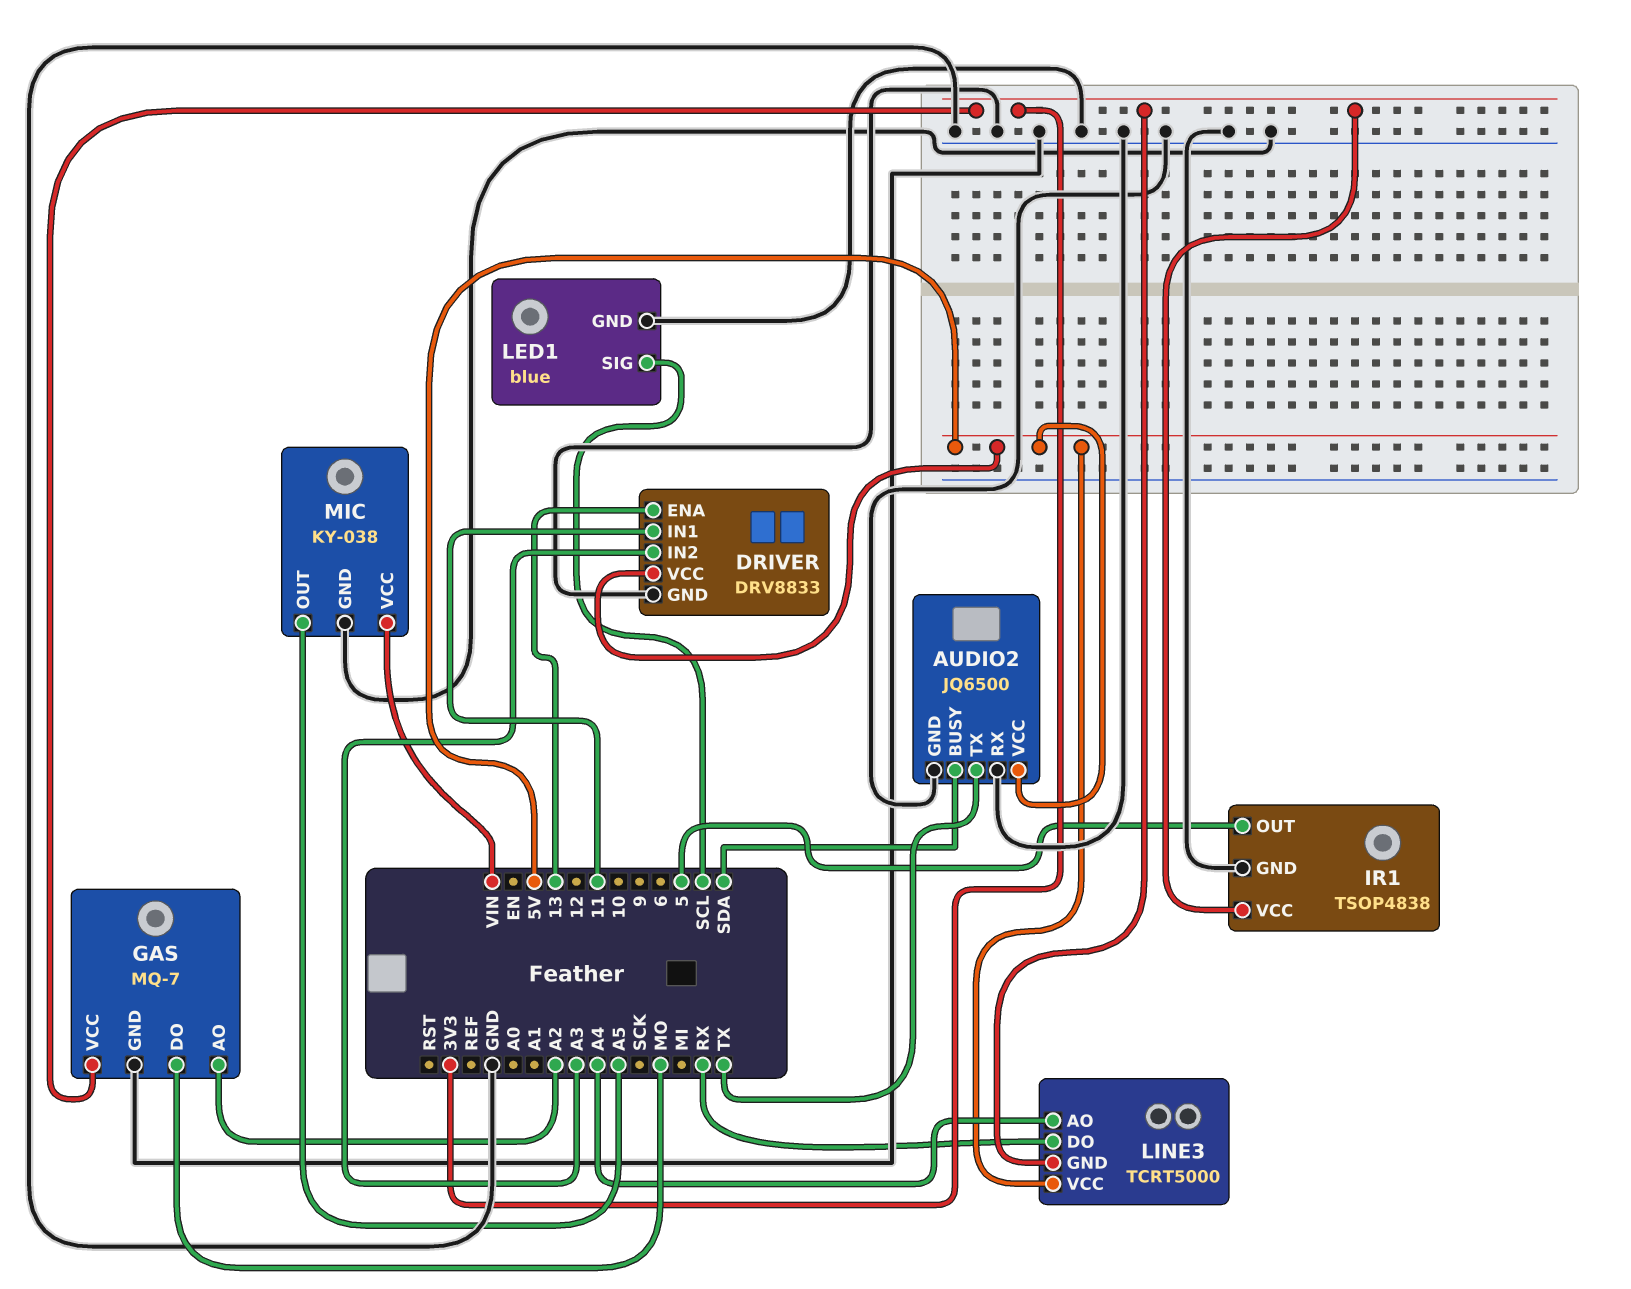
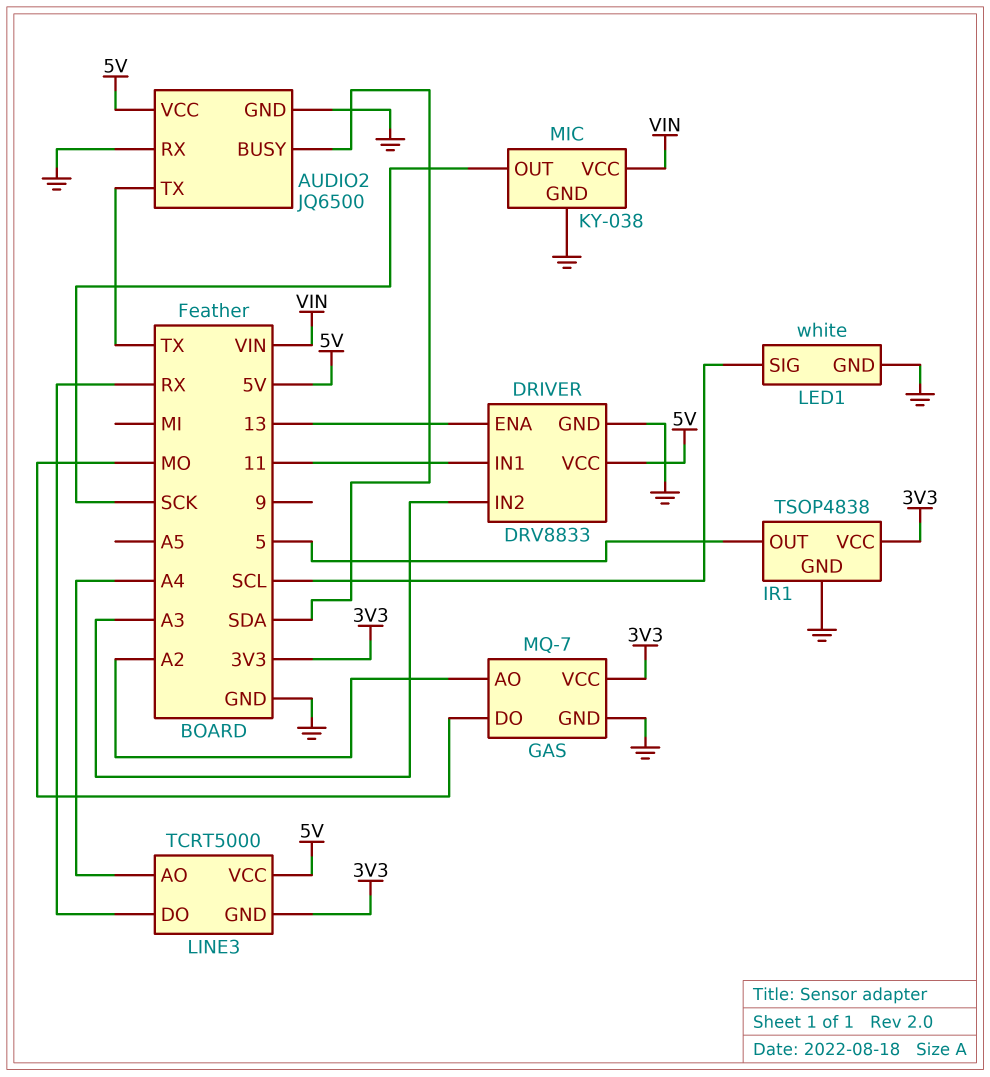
LED1: blue -> white
MIC pin OUT: A5 -> SCK

